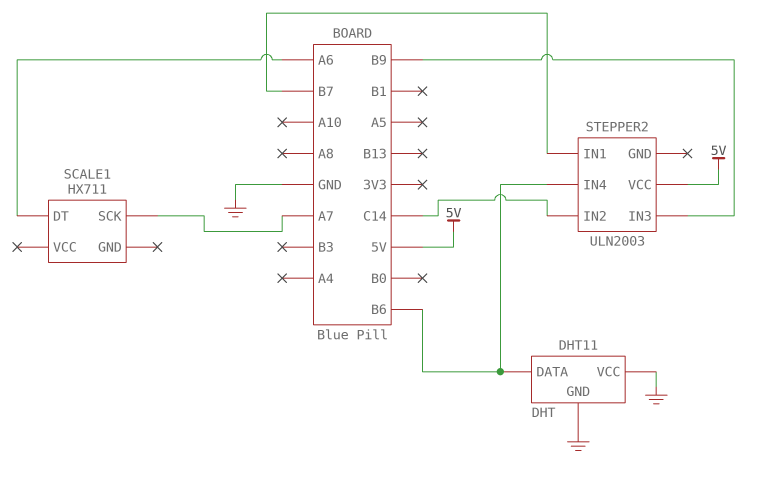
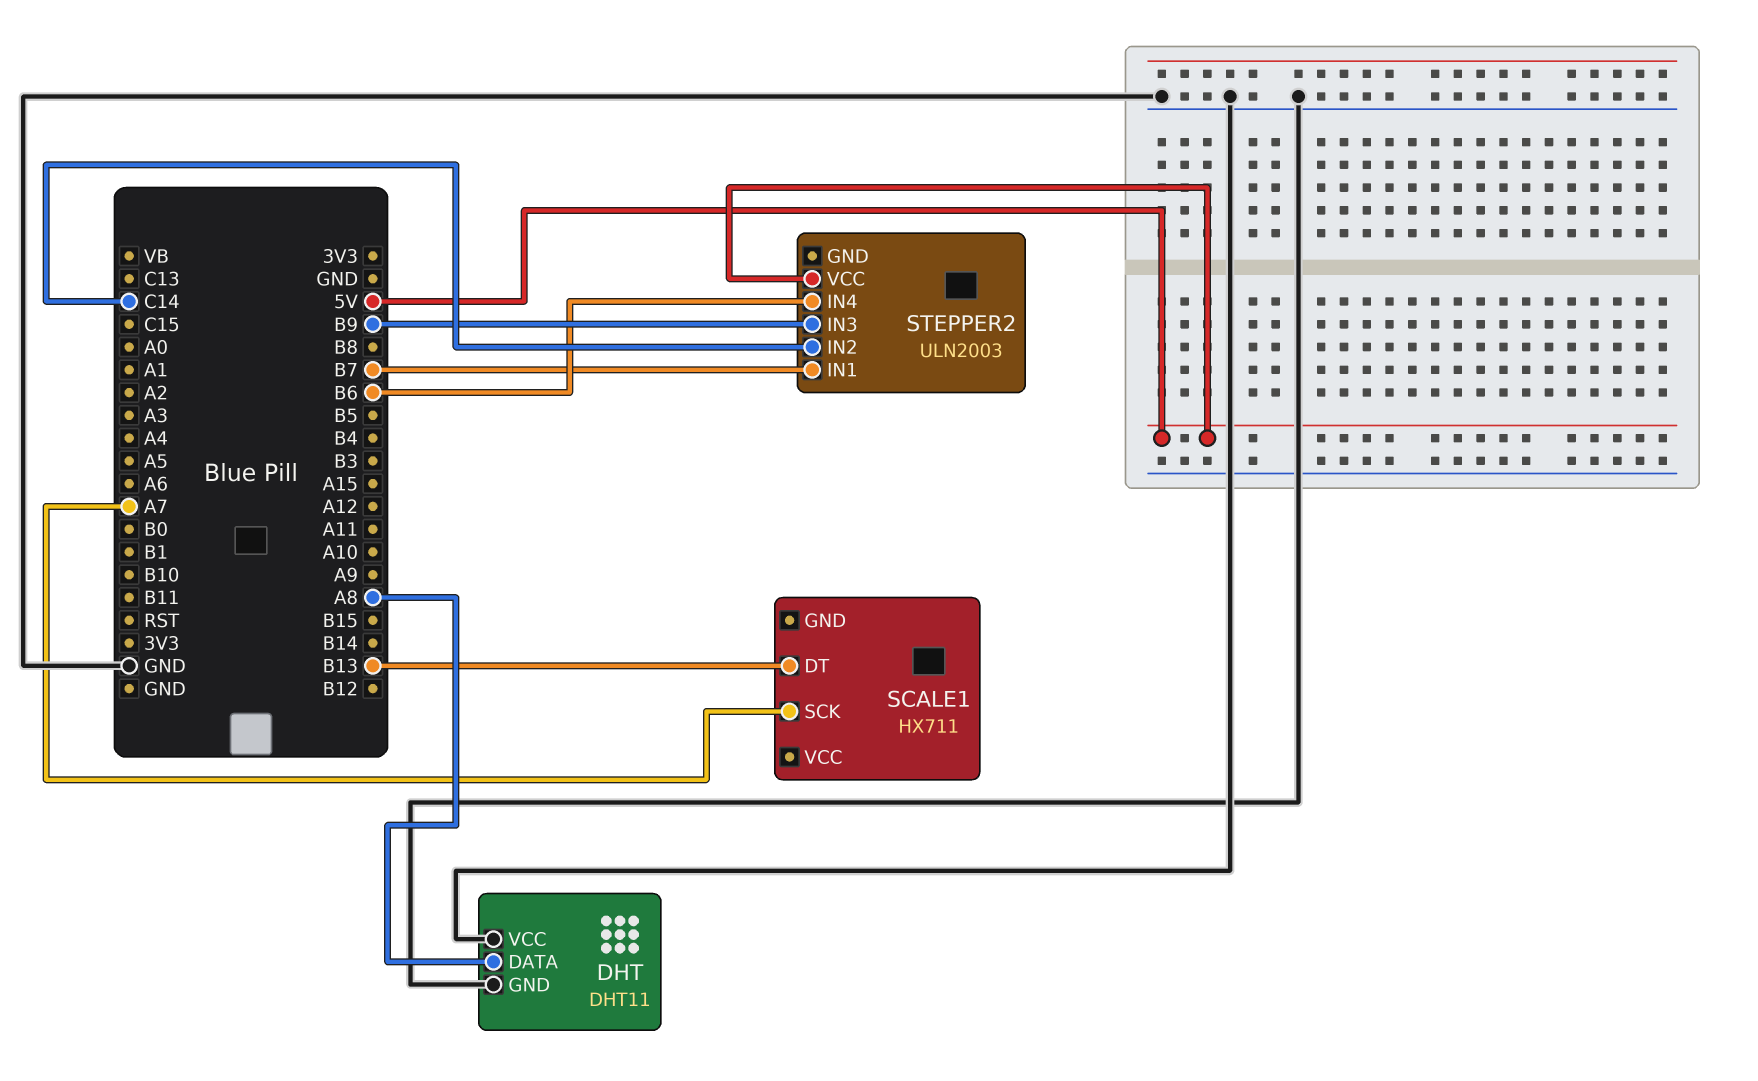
DHT pin DATA: B6 -> A8
SCALE1 pin DT: A6 -> B13

